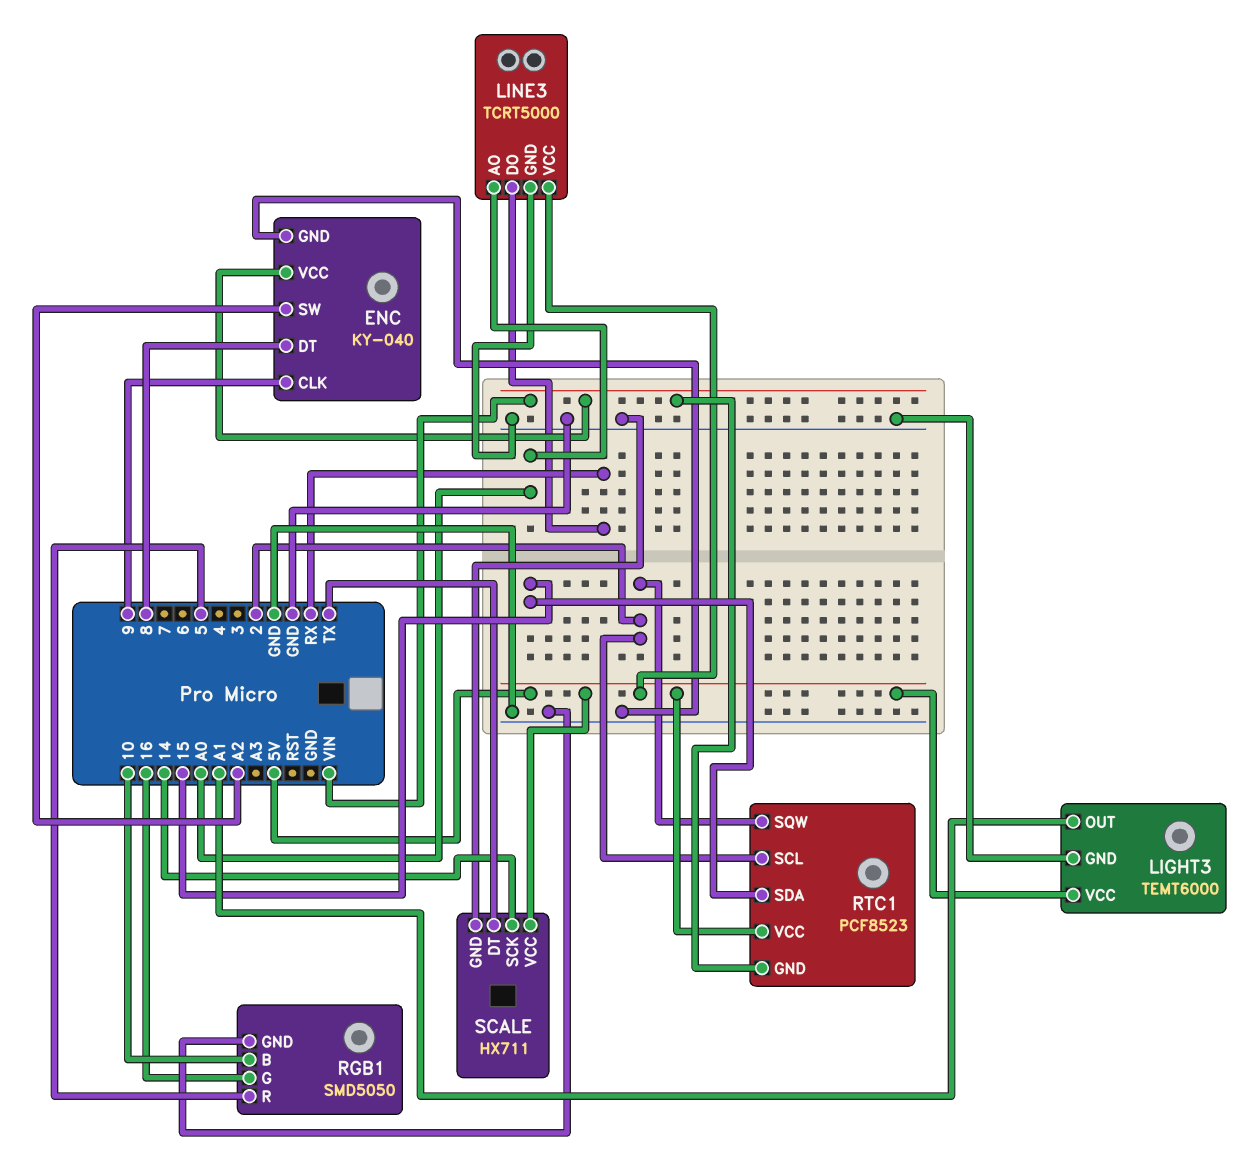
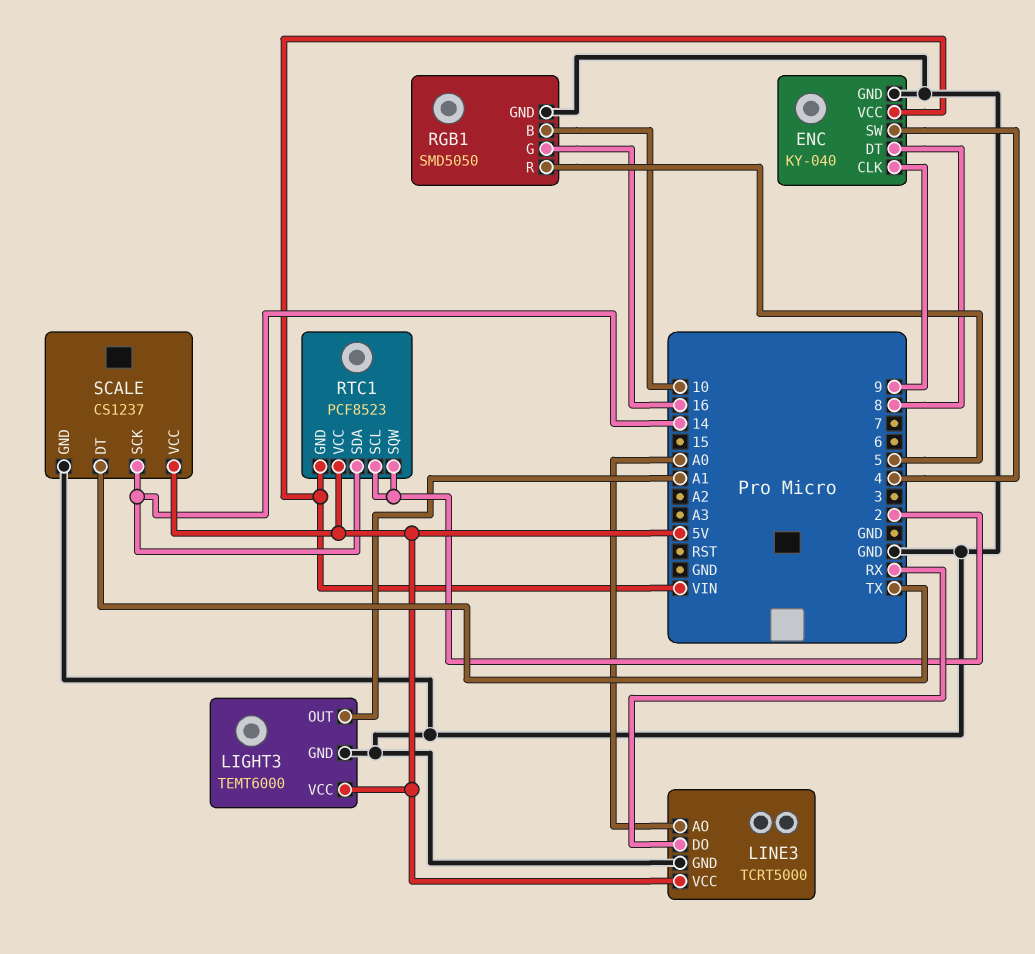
ENC pin SW: A2 -> 4
RTC1 pin SDA: 15 -> 14
SCALE: HX711 -> CS1237

